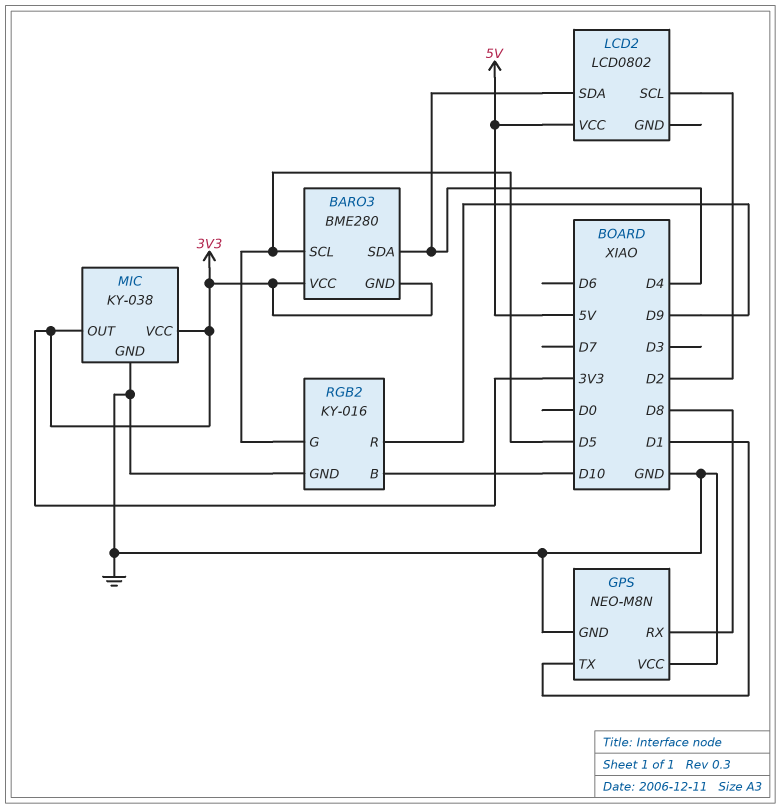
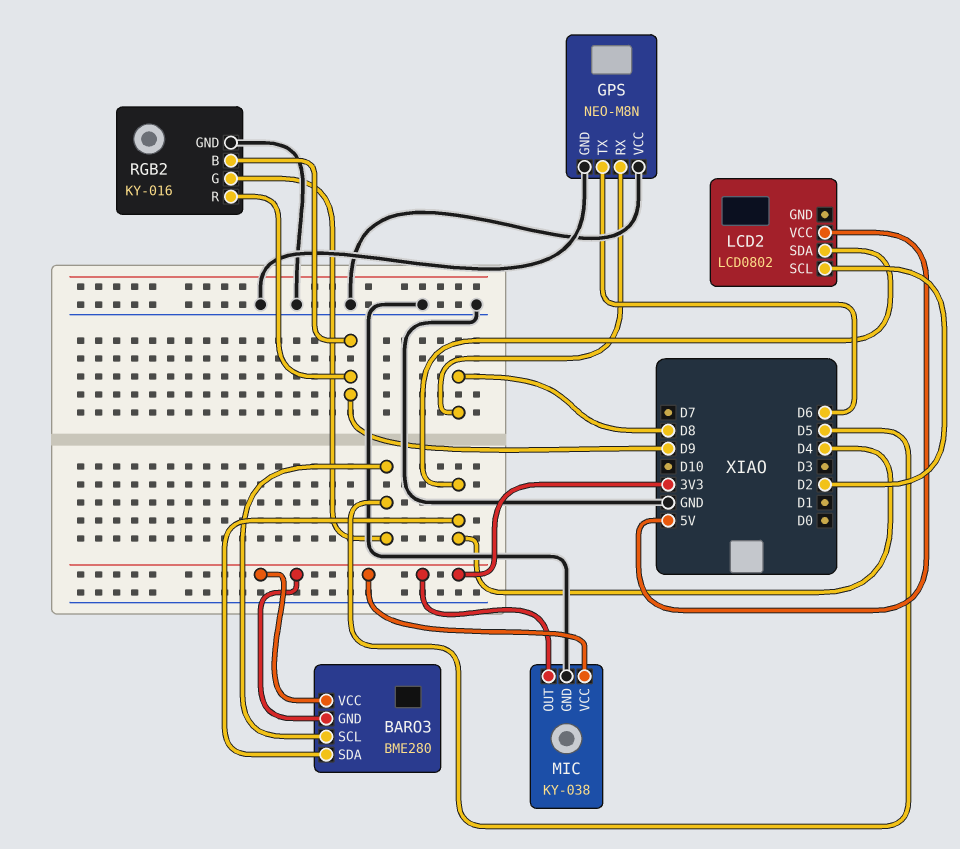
GPS pin TX: D1 -> D6
RGB2 pin B: D10 -> D9

